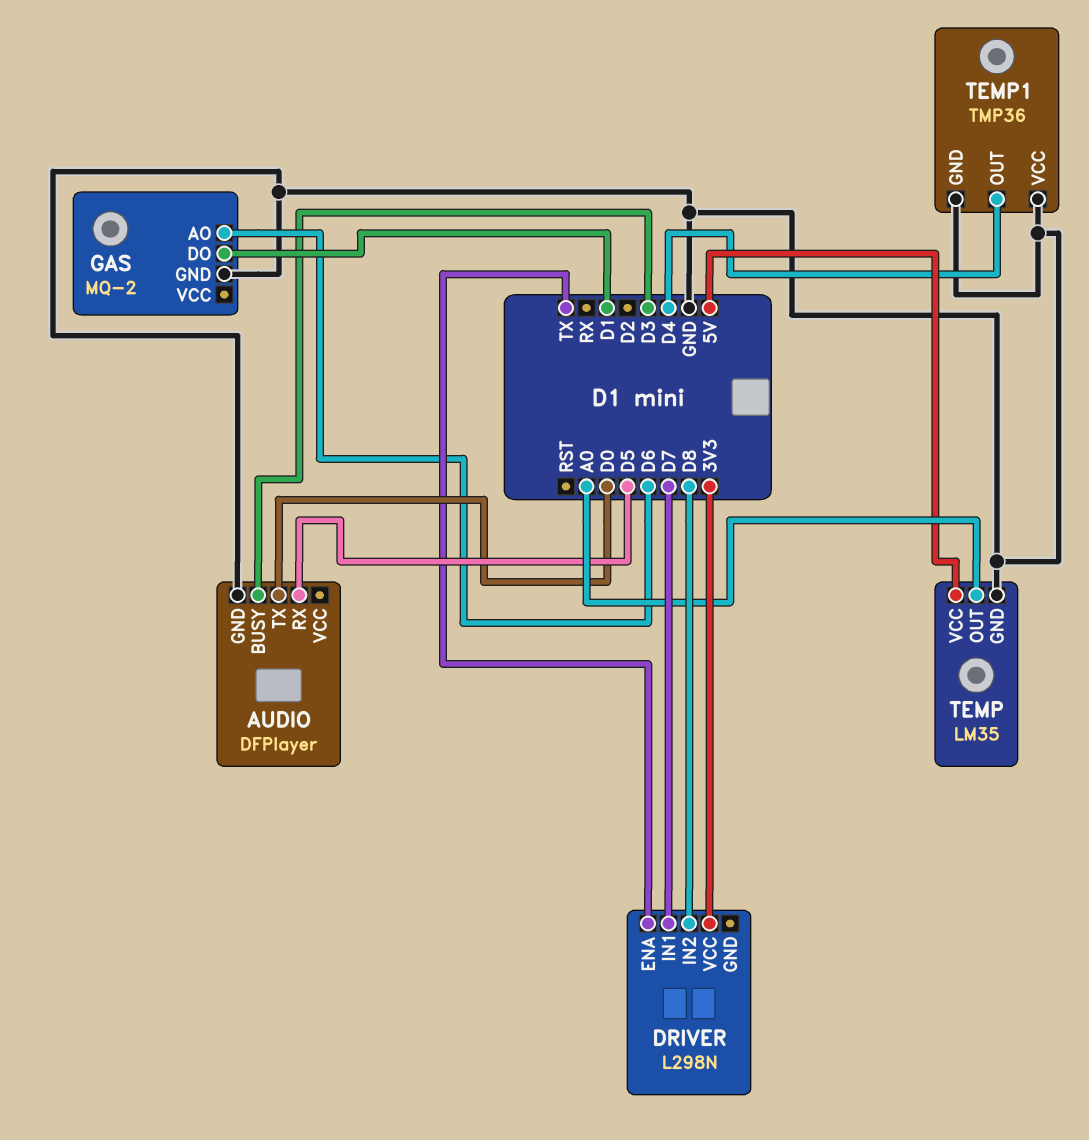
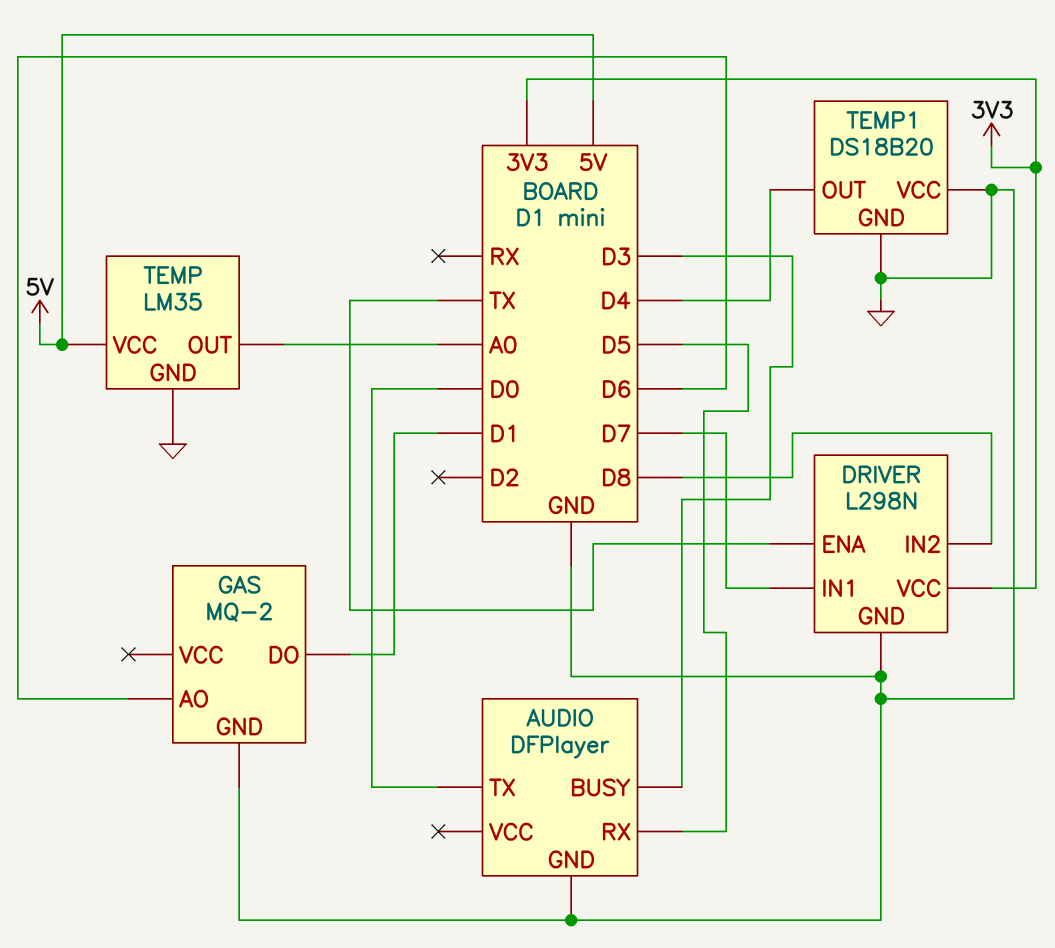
DRIVER pin GND: none -> GND
TEMP1: TMP36 -> DS18B20

